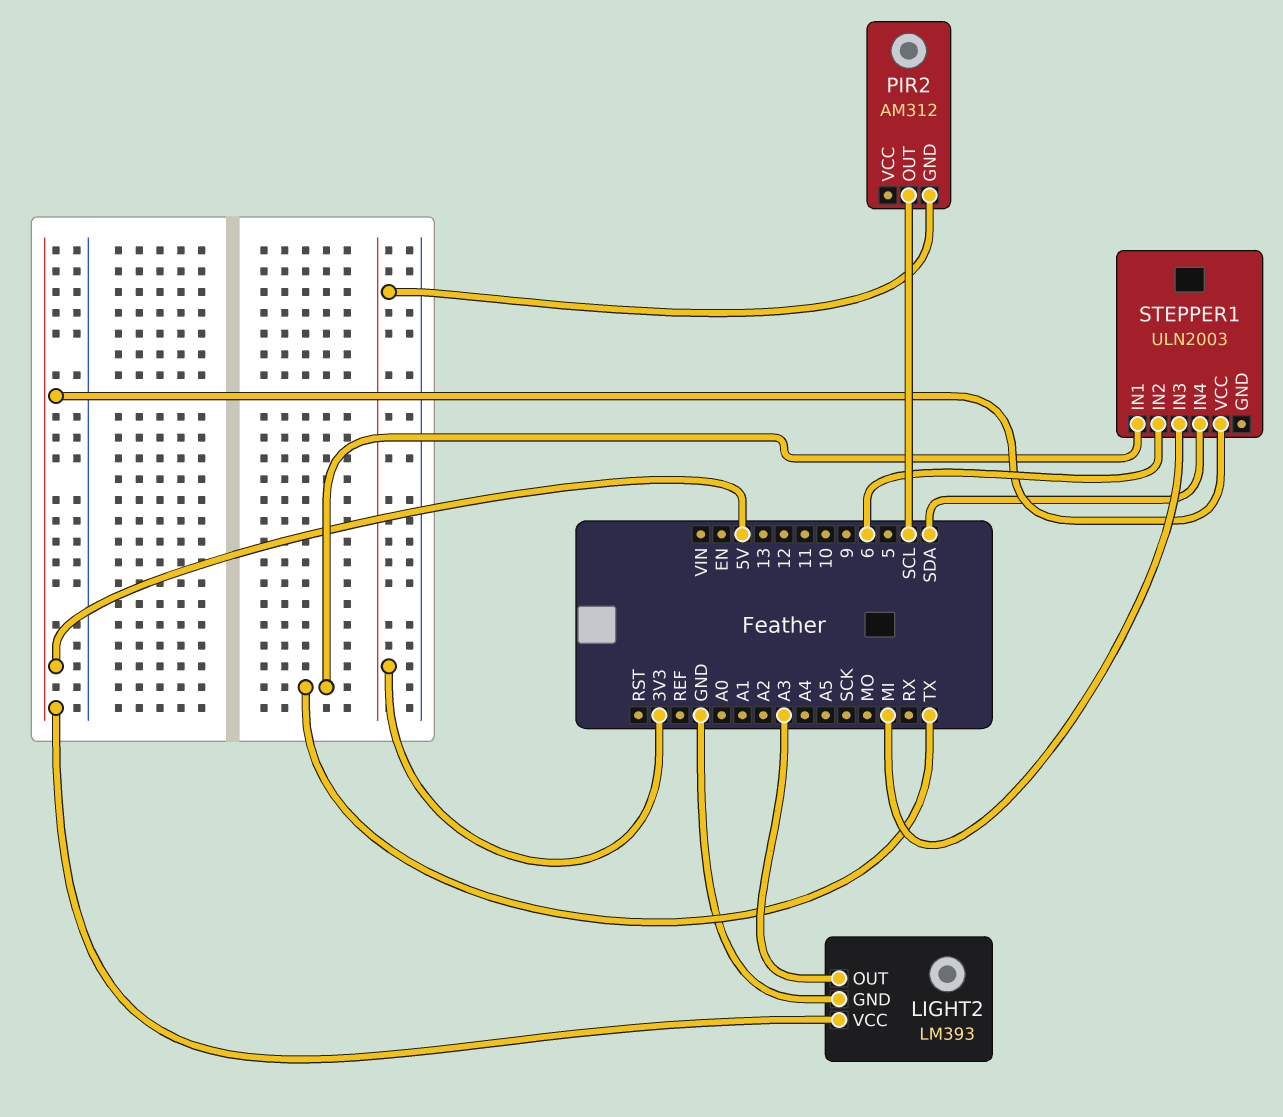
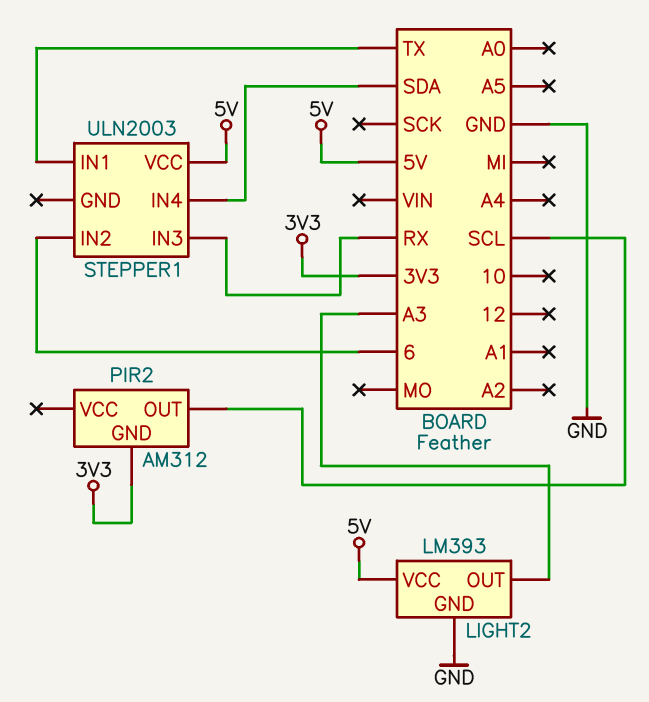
STEPPER1 pin IN3: MI -> RX

